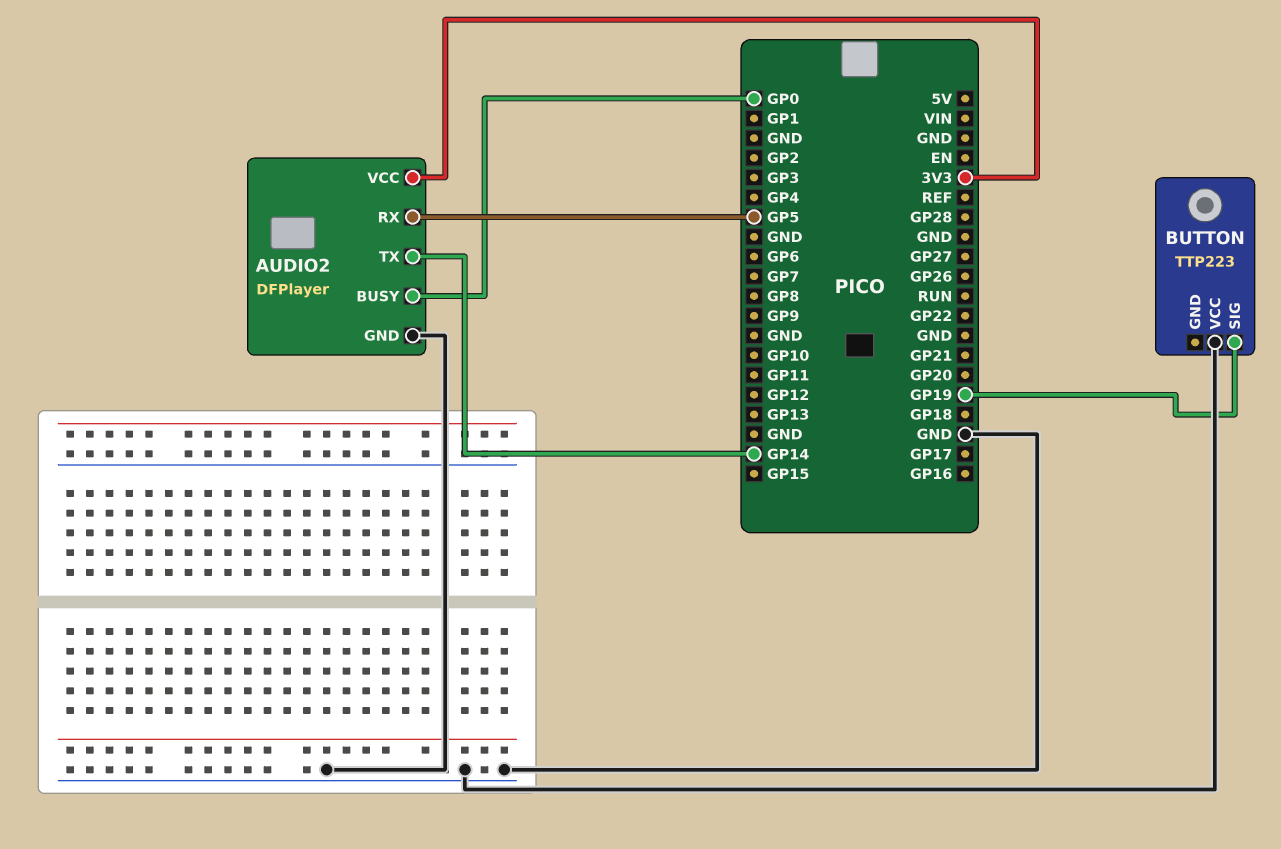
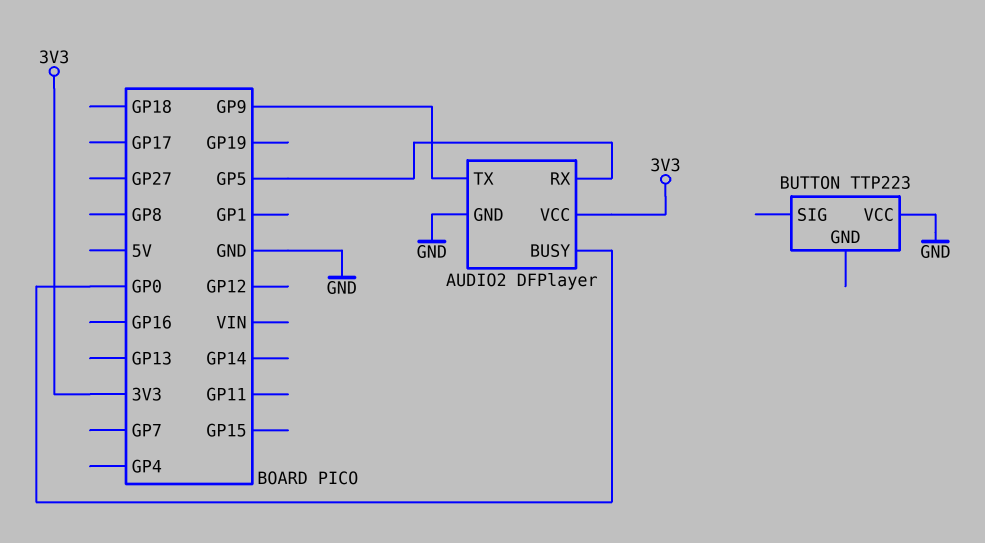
AUDIO2 pin TX: GP14 -> GP9
BUTTON pin SIG: GP19 -> none

